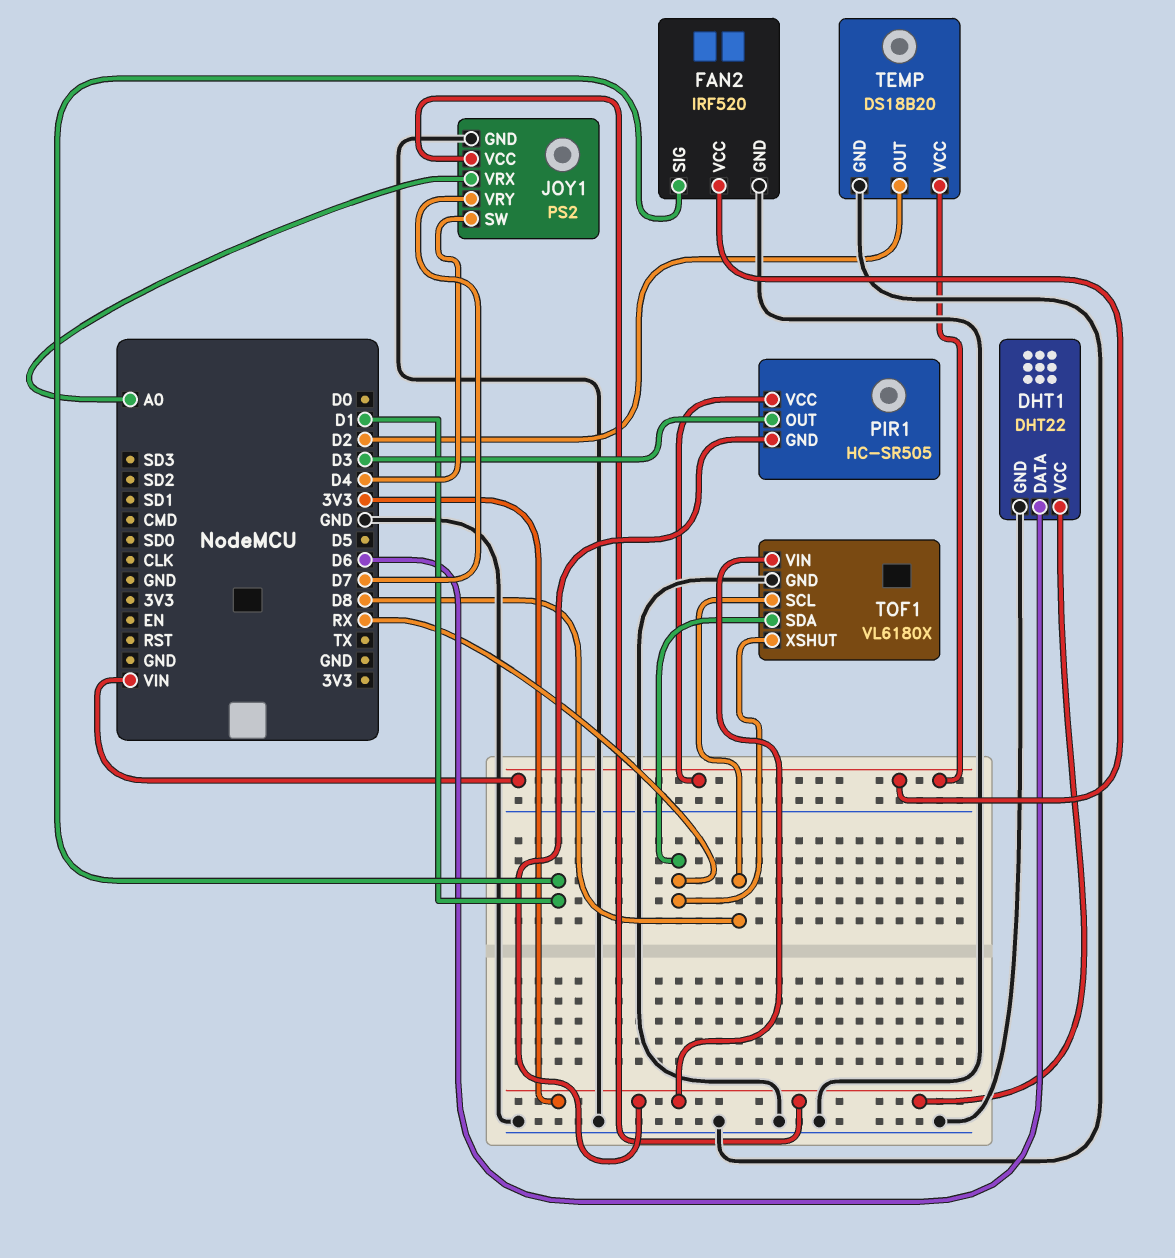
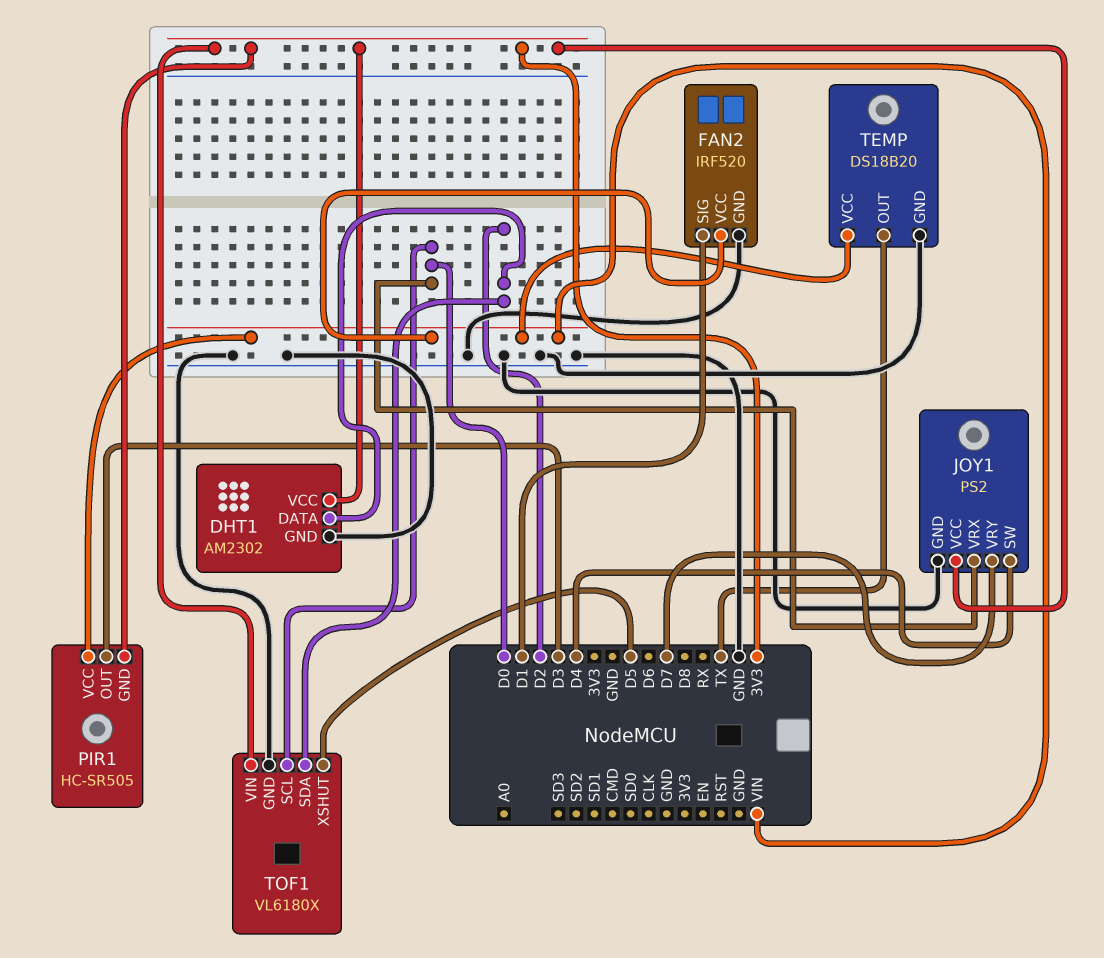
DHT1: DHT22 -> AM2302
DHT1 pin DATA: D6 -> D2
JOY1 pin VRX: A0 -> D0
TEMP pin OUT: D2 -> TX
TOF1 pin SCL: D8 -> D0
TOF1 pin SDA: RX -> D2
TOF1 pin XSHUT: RX -> D5

